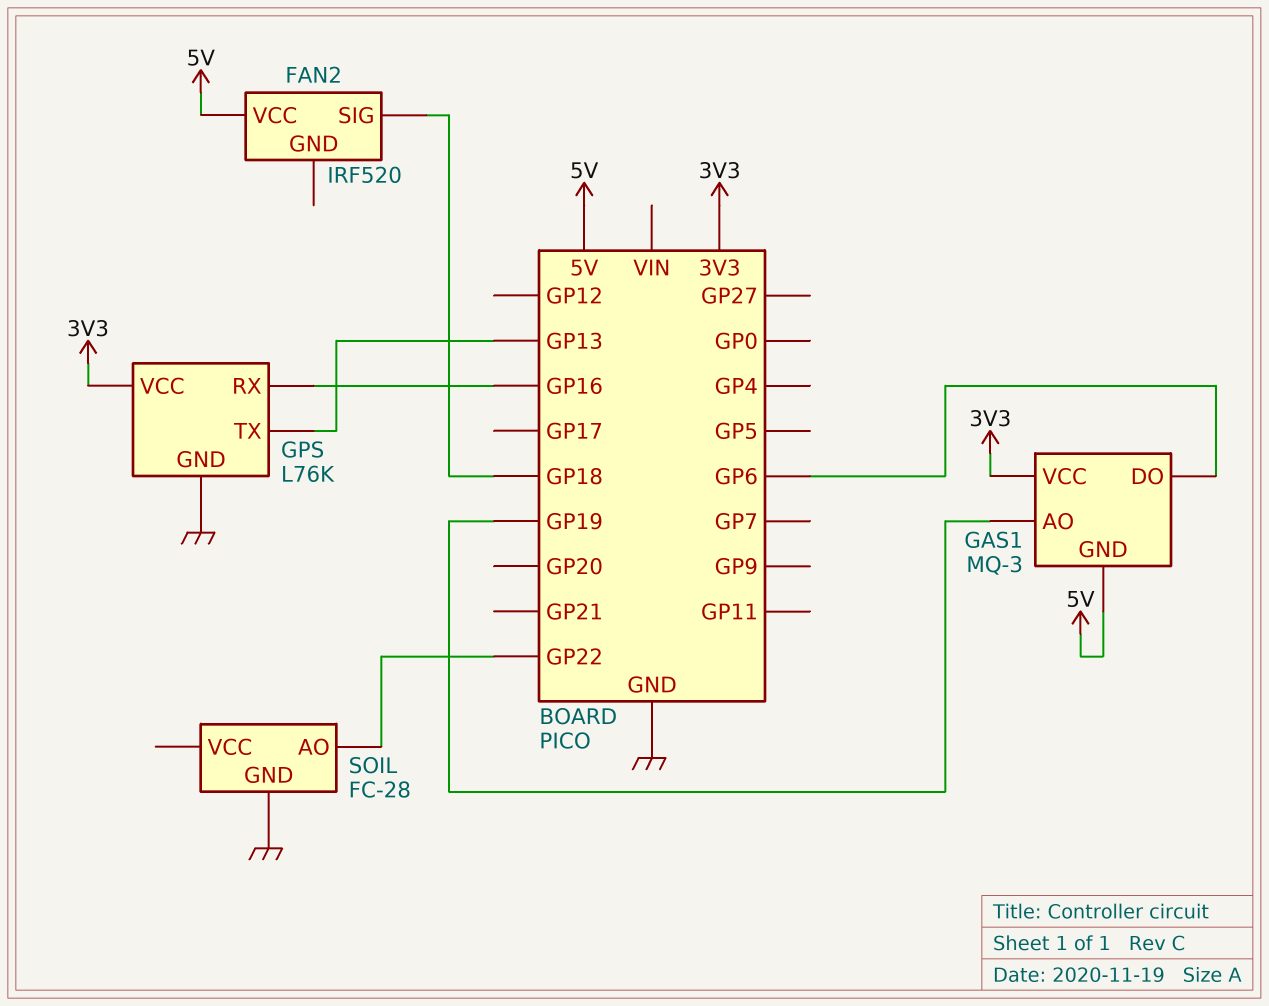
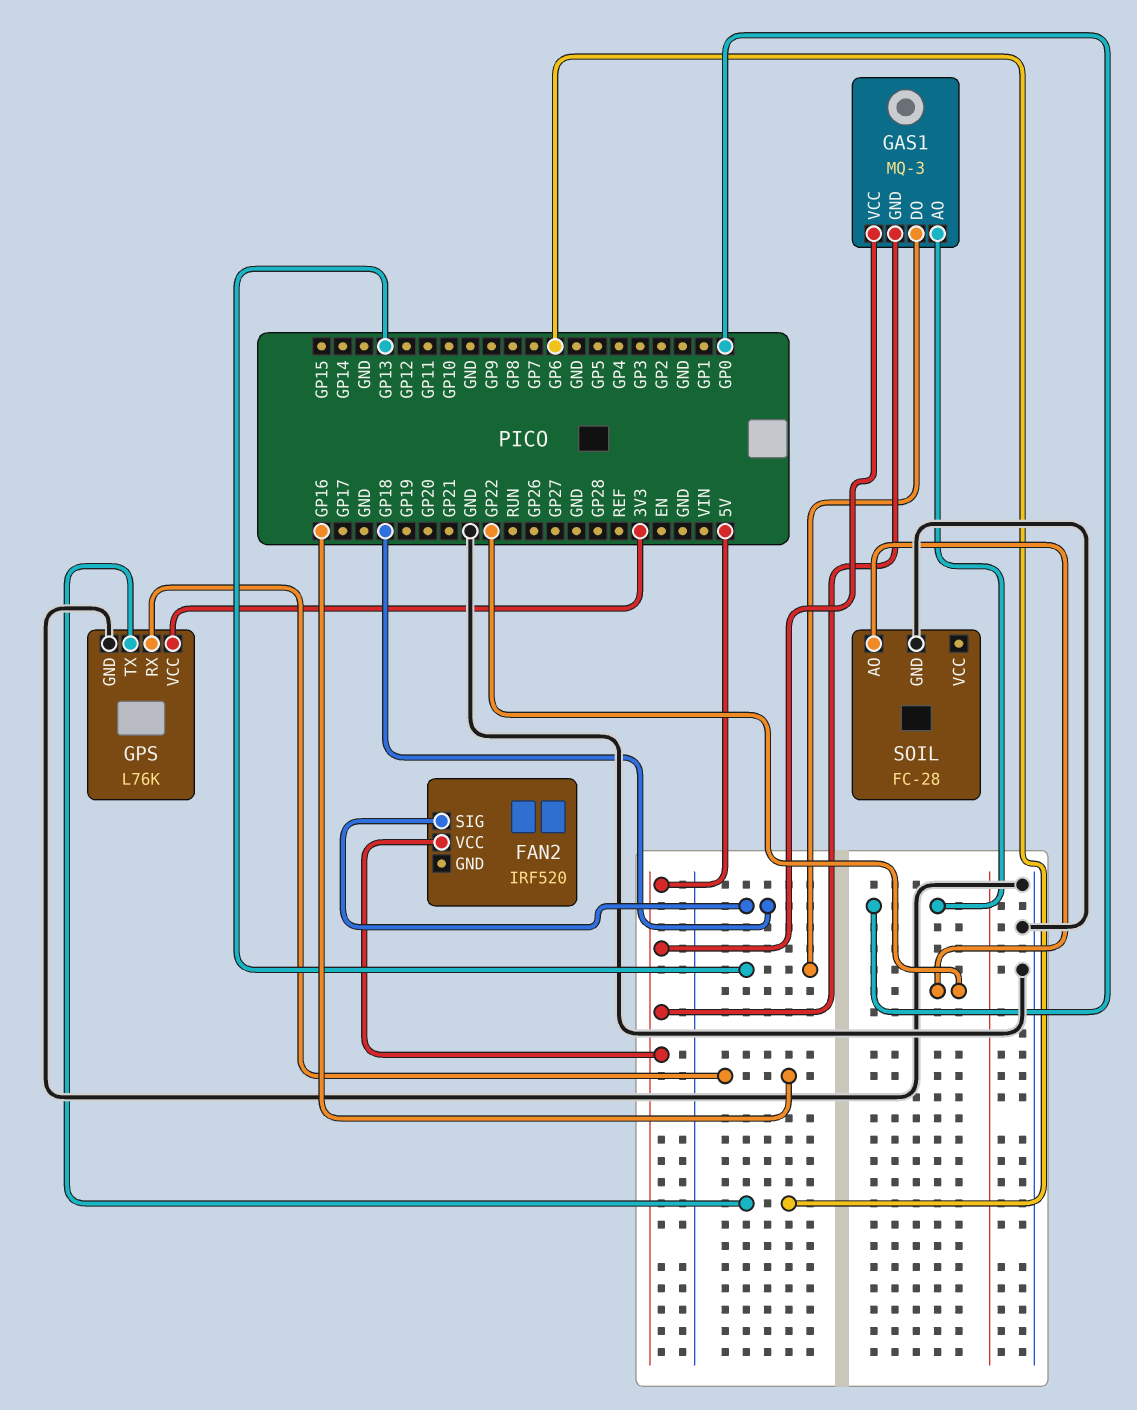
GAS1 pin AO: GP19 -> GP0
GAS1 pin DO: GP6 -> GP13
GAS1 pin VCC: 3V3 -> 5V
GPS pin TX: GP13 -> GP6

